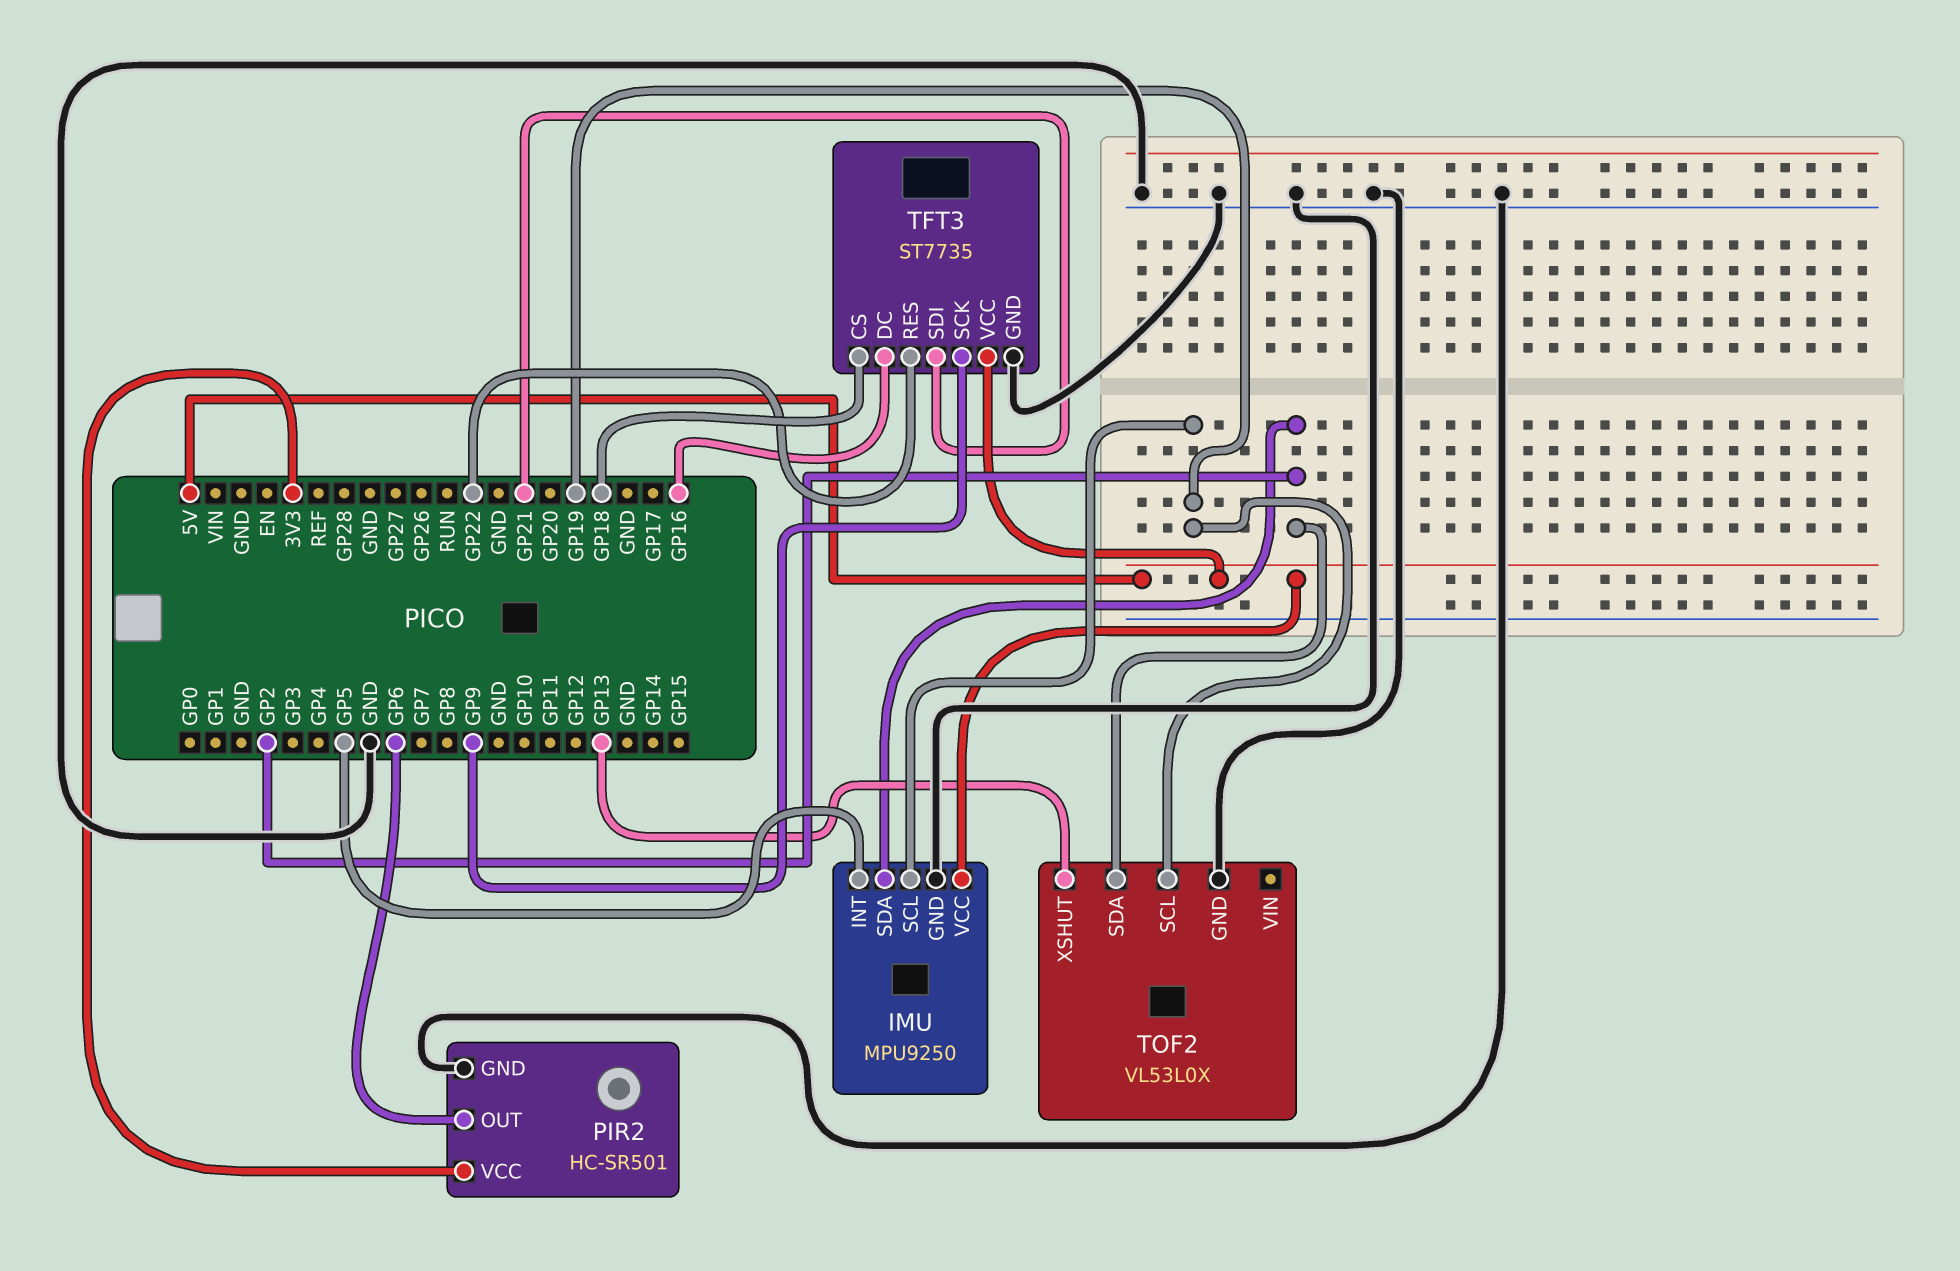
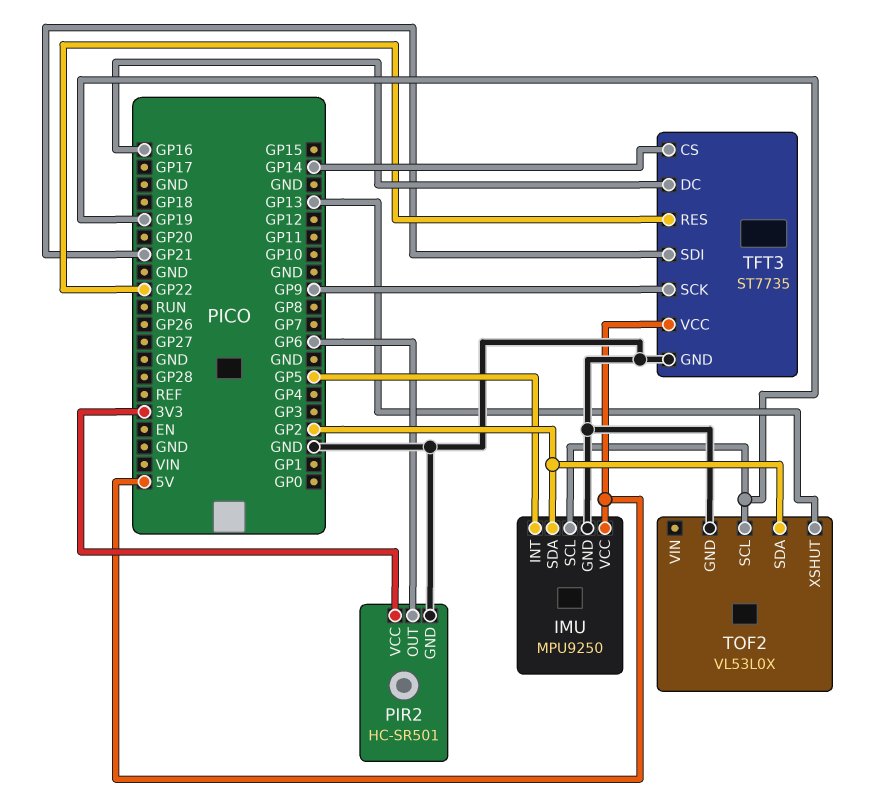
TFT3 pin CS: GP18 -> GP14

